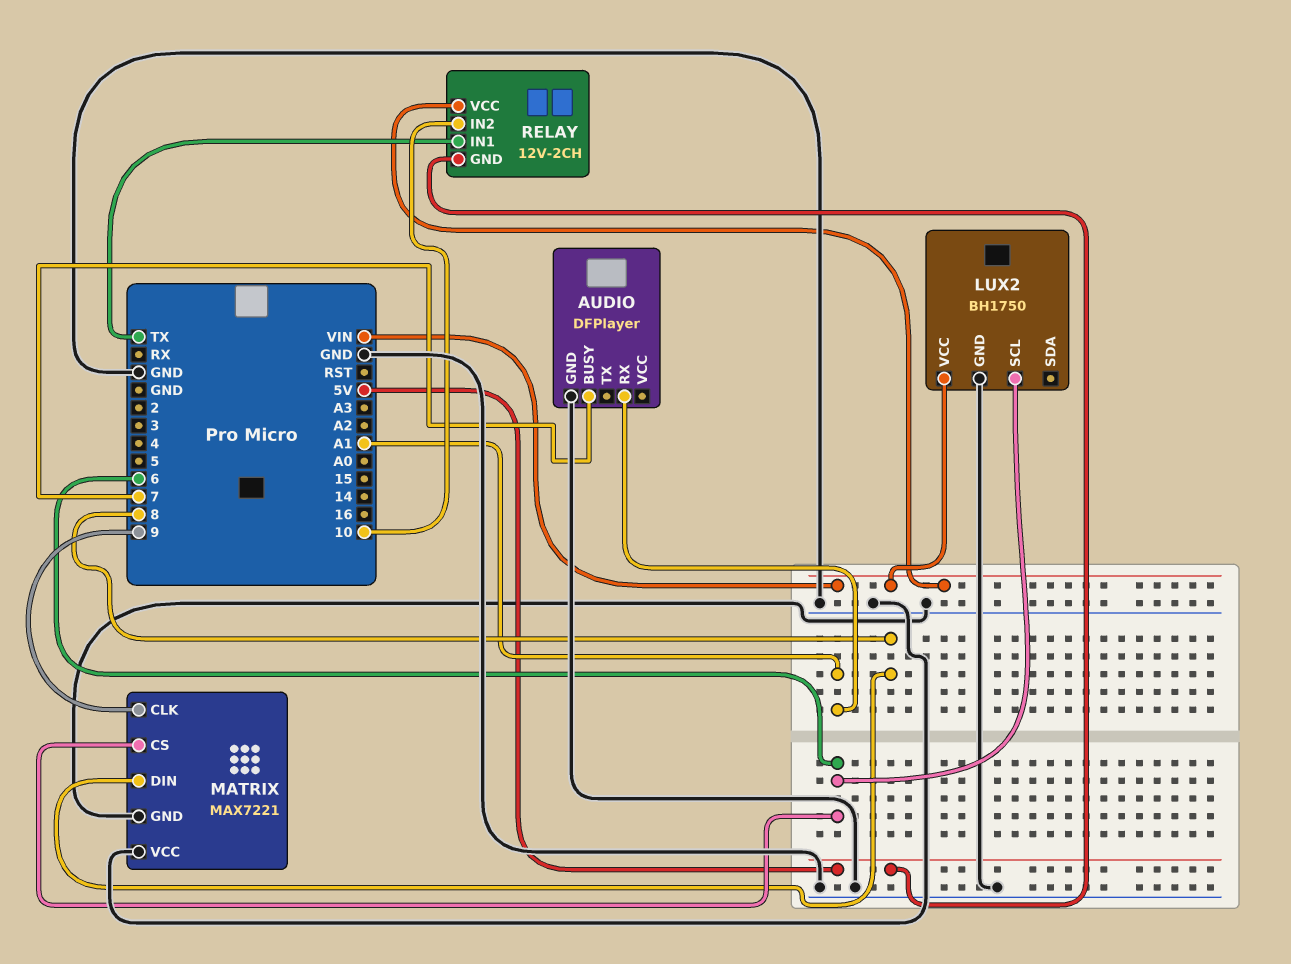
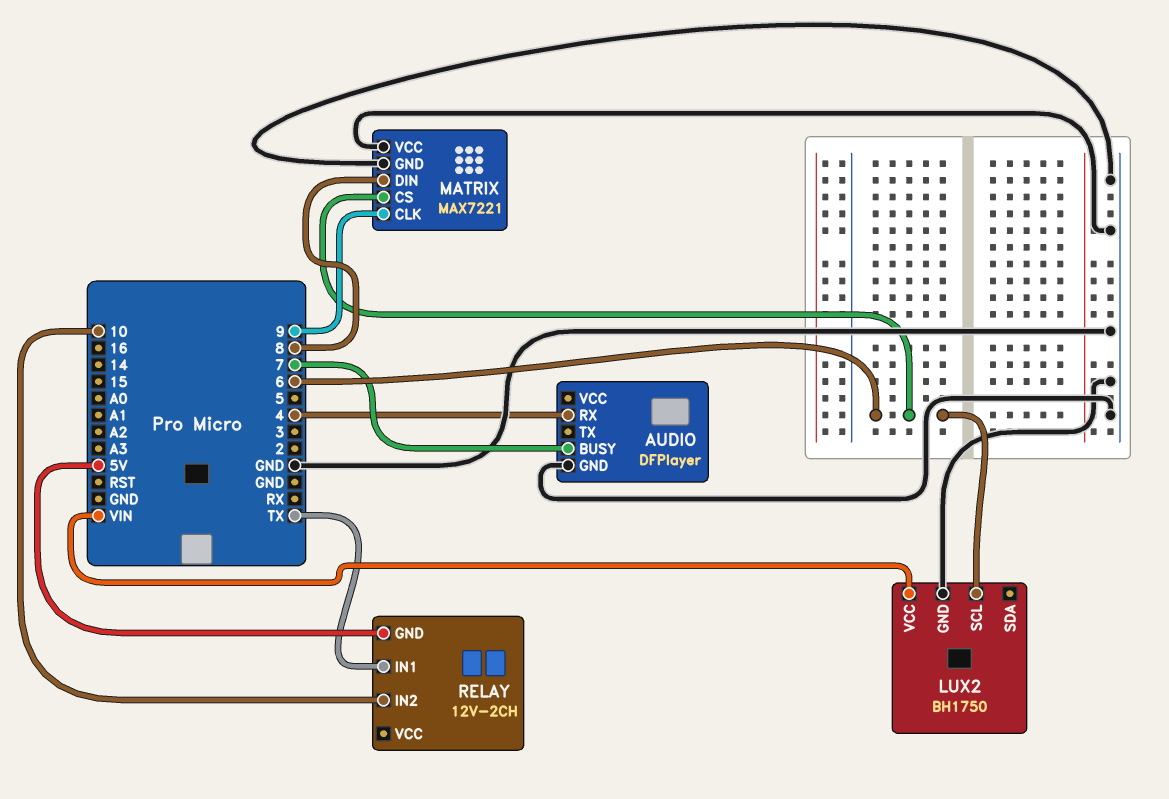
AUDIO pin RX: A1 -> 4
RELAY pin VCC: VIN -> none

